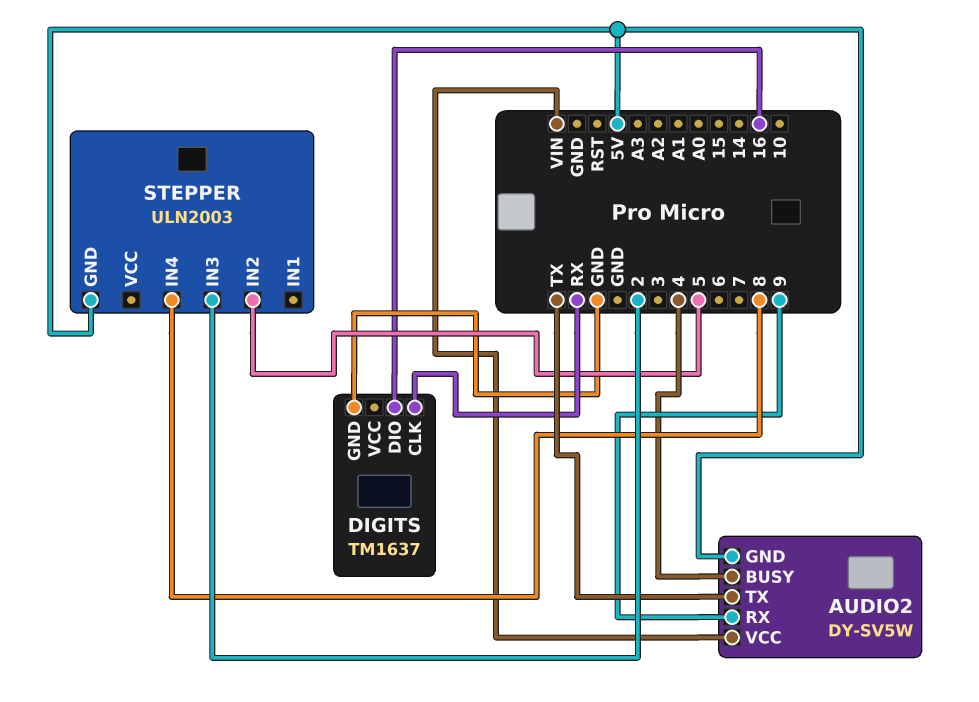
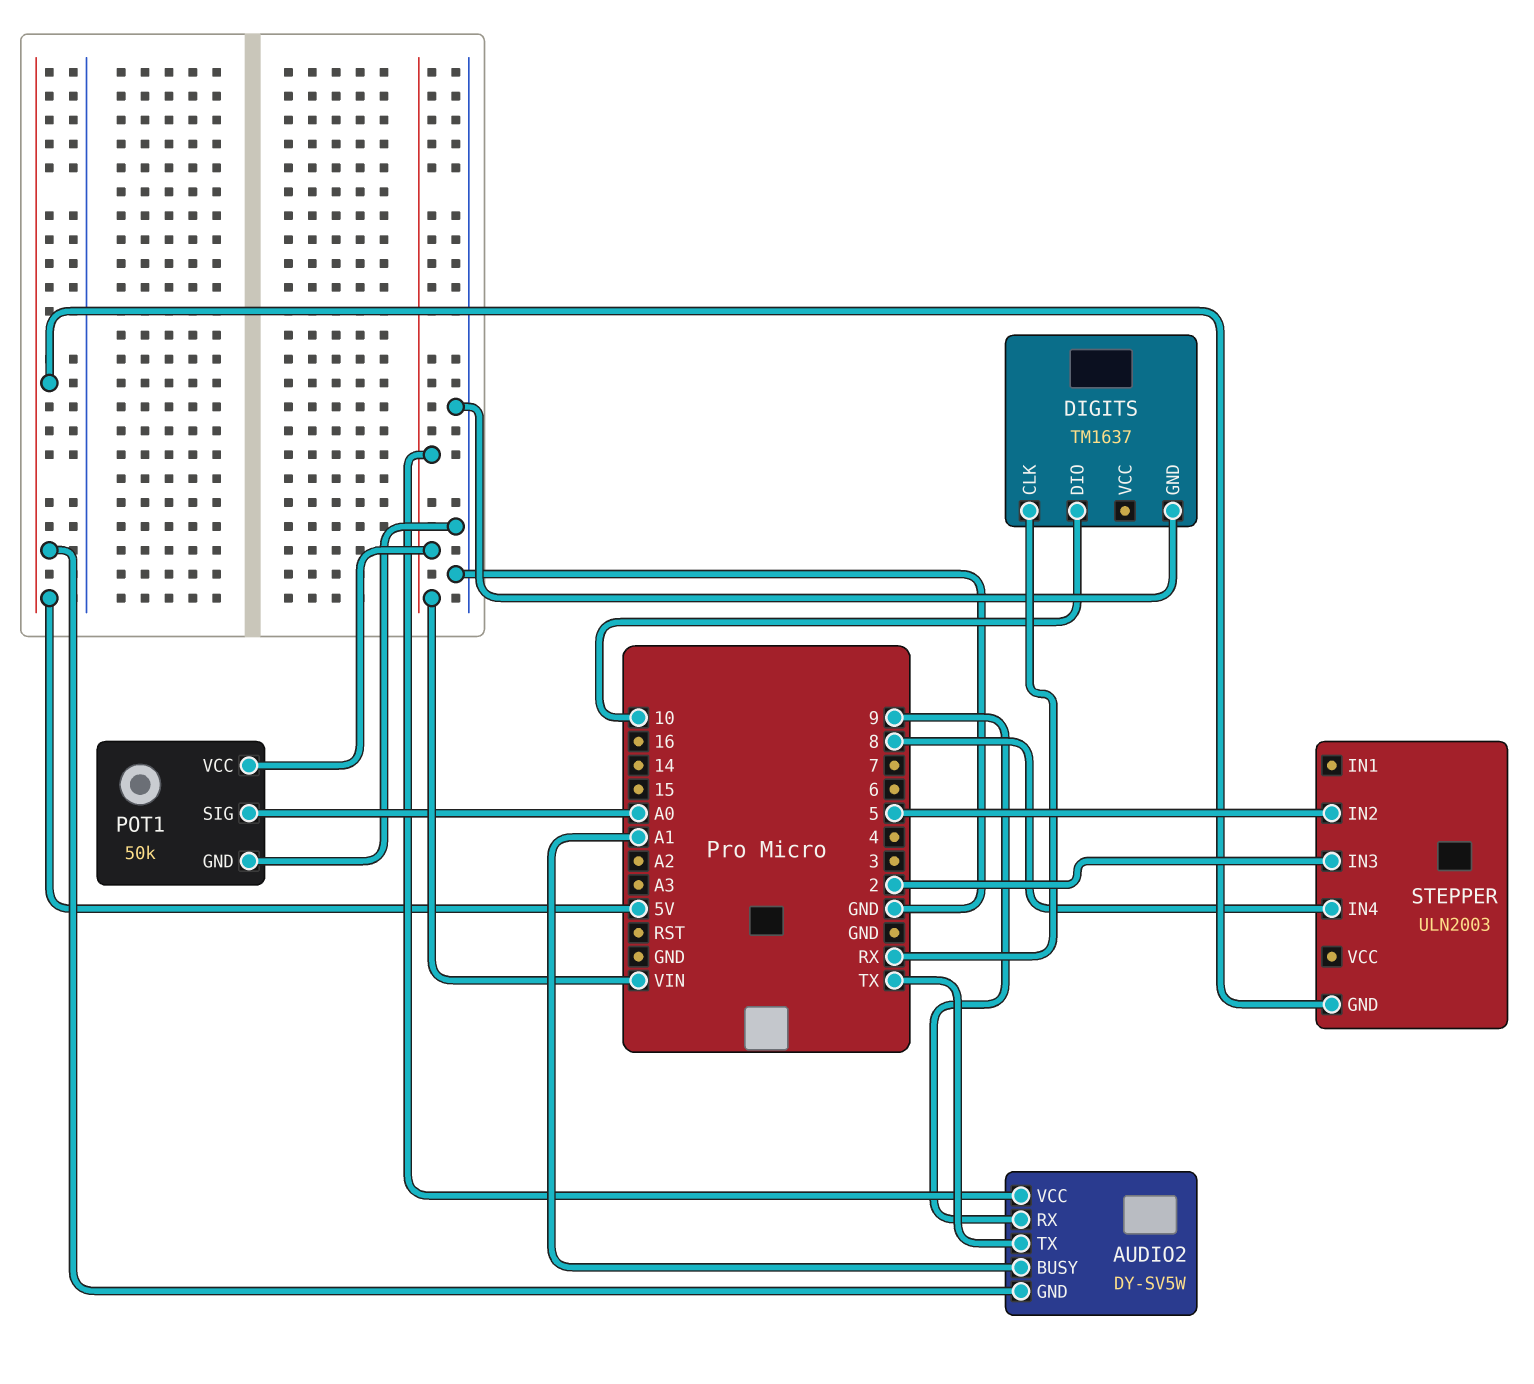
AUDIO2 pin BUSY: 4 -> A1
DIGITS pin DIO: 16 -> 10
POT1: none -> 50k
POT1 pin GND: none -> GND
POT1 pin SIG: none -> A0
POT1 pin VCC: none -> VIN

